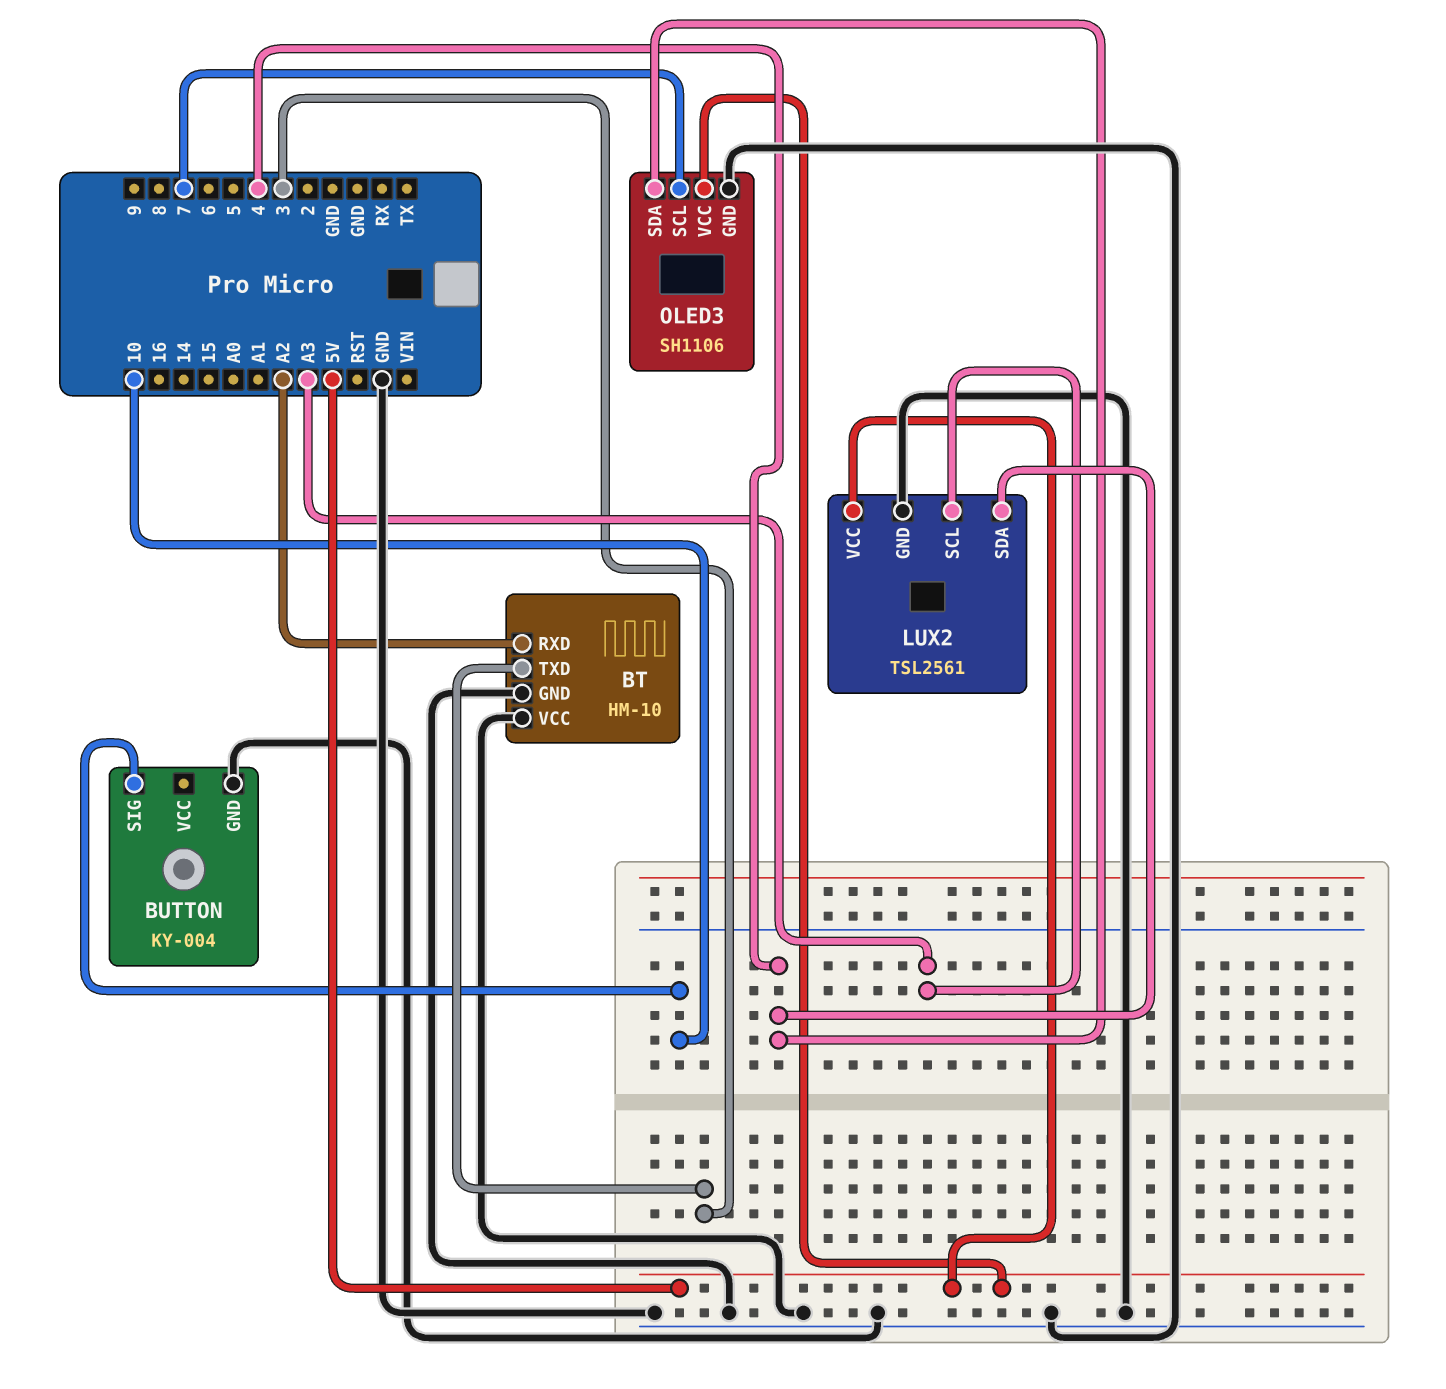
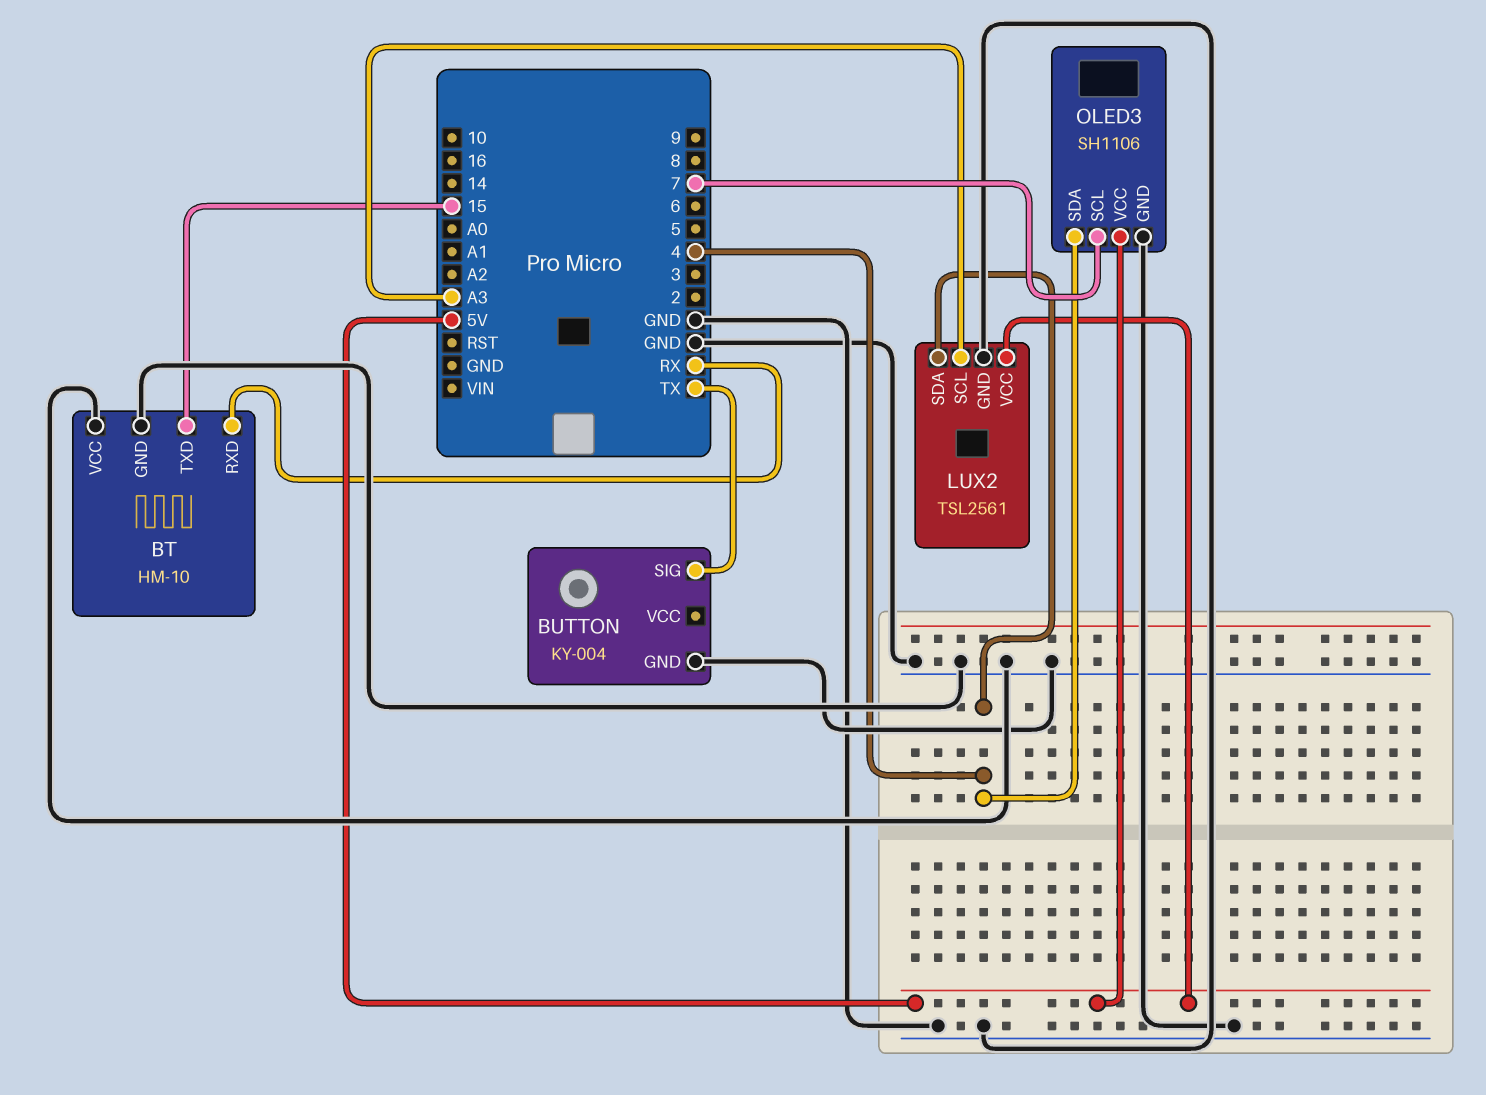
BT pin RXD: A2 -> RX
BT pin TXD: 3 -> 15
BUTTON pin SIG: 10 -> TX

